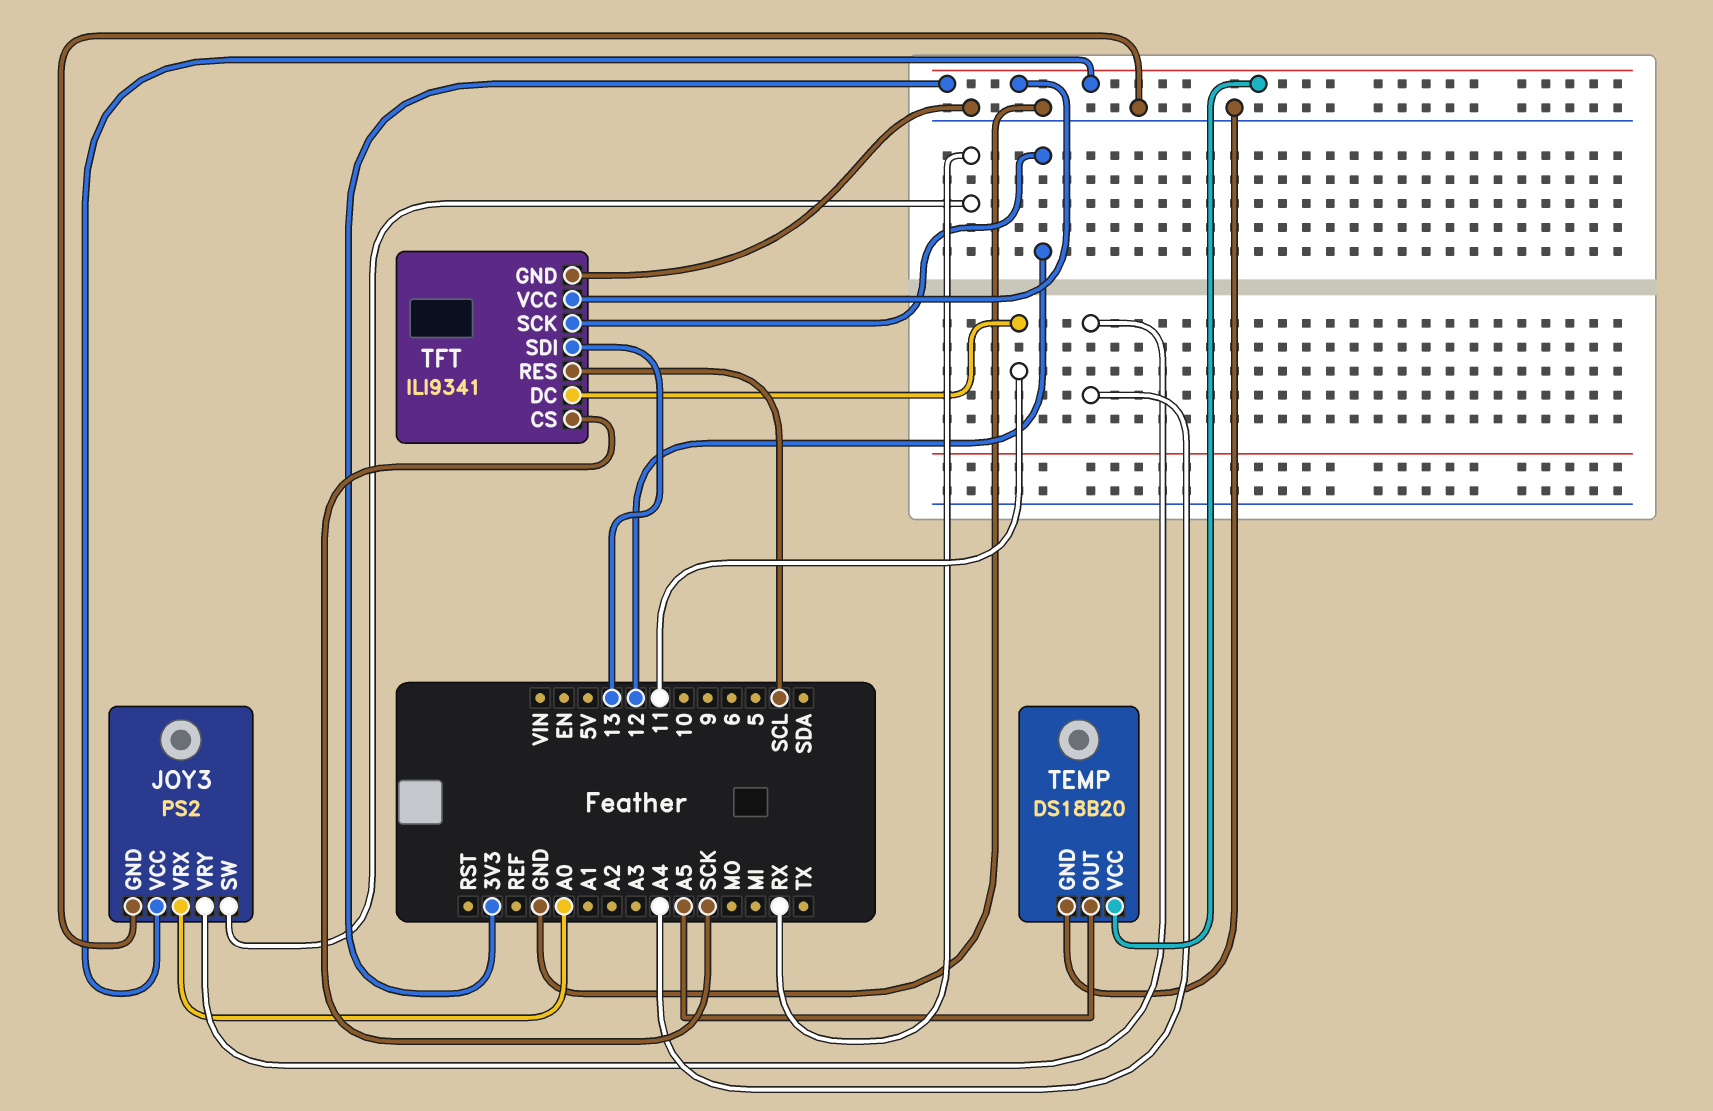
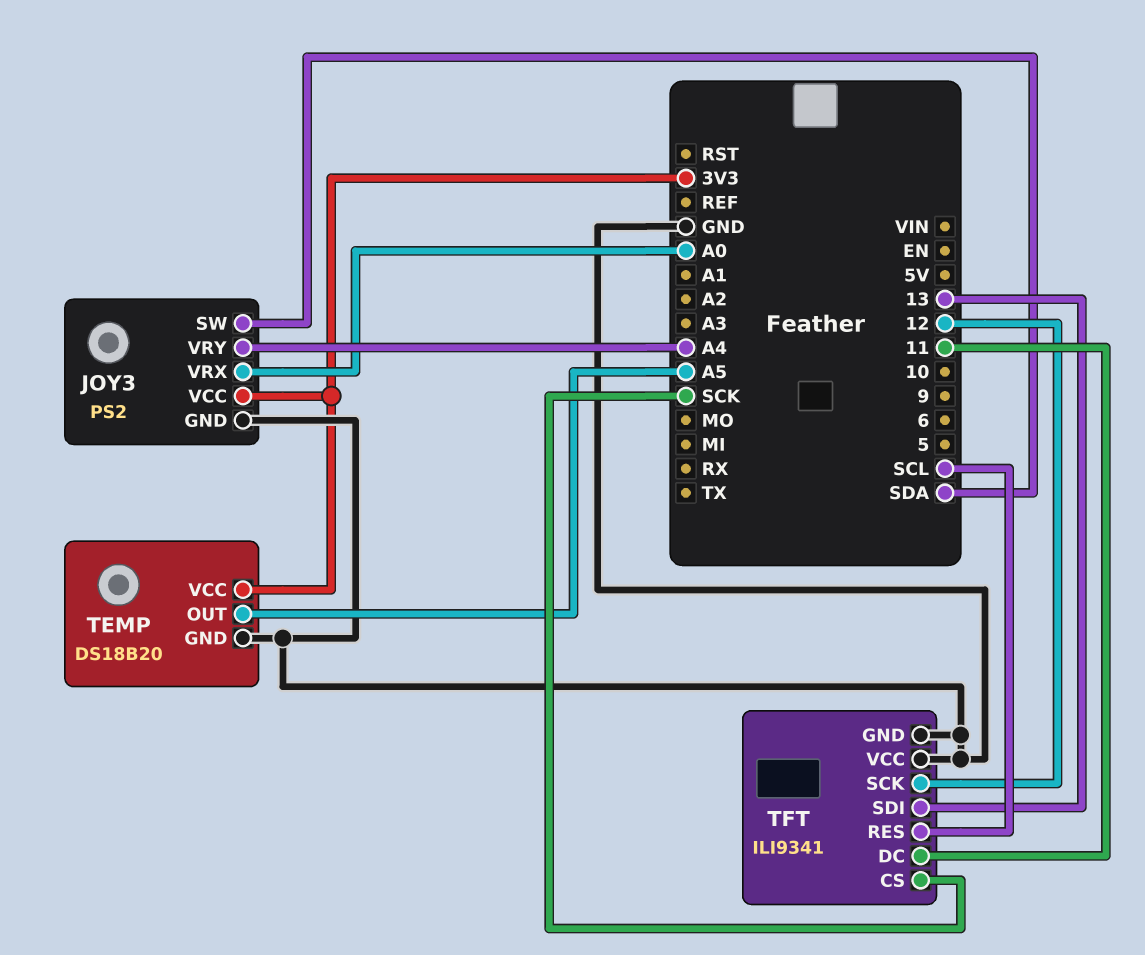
JOY3 pin SW: RX -> SDA
TFT pin VCC: 3V3 -> GND

